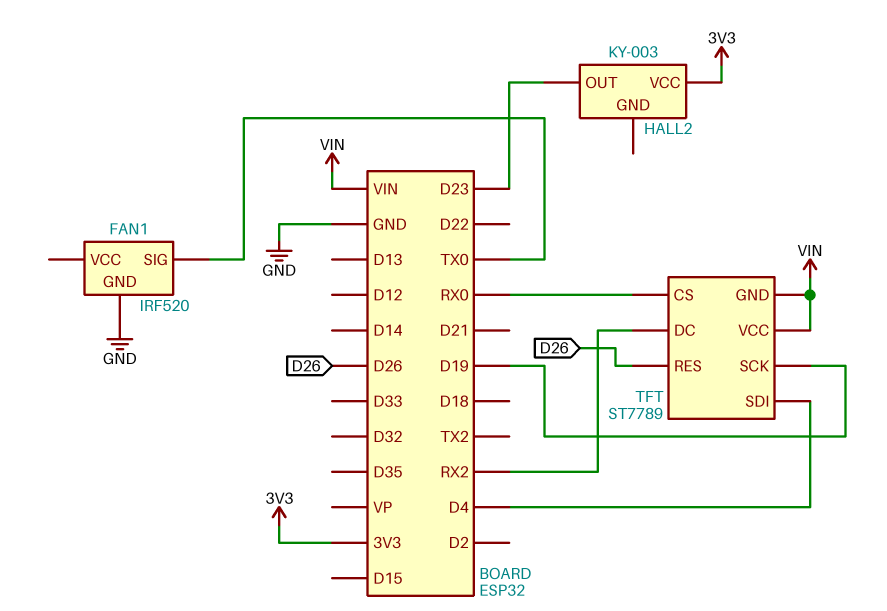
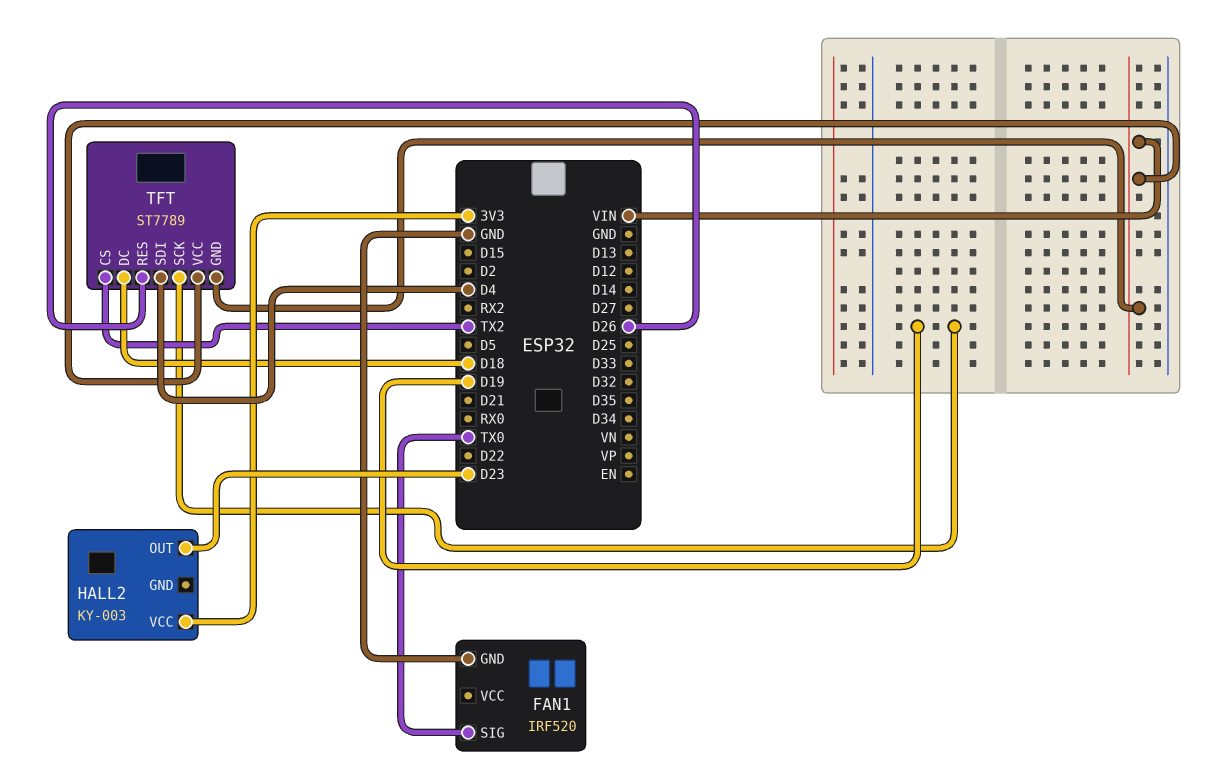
TFT pin CS: RX0 -> TX2
TFT pin DC: RX2 -> D18

